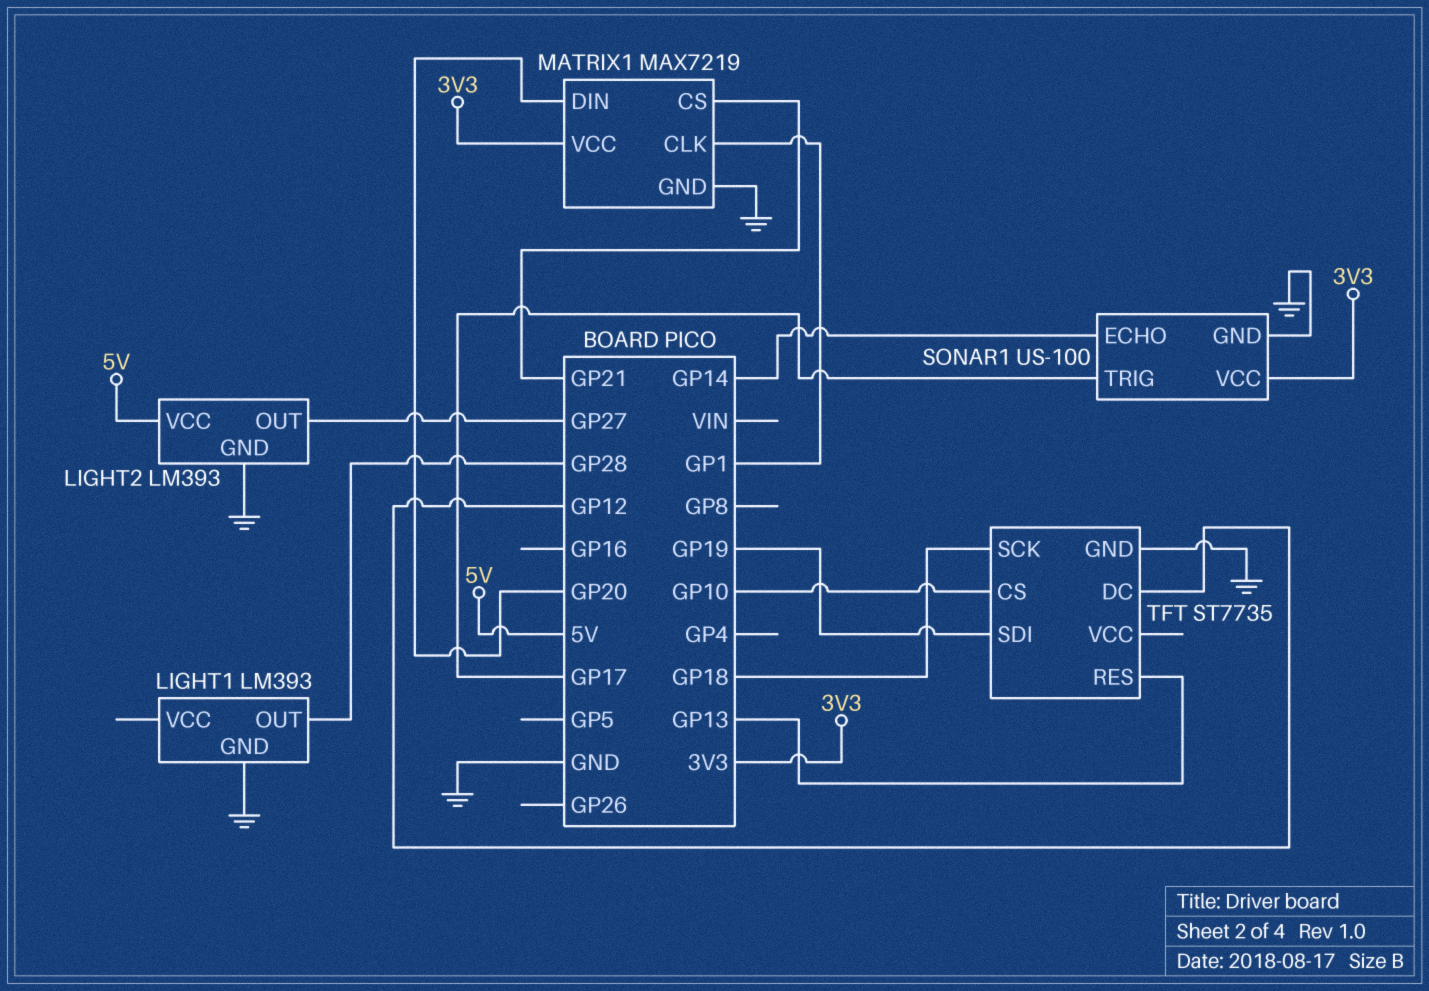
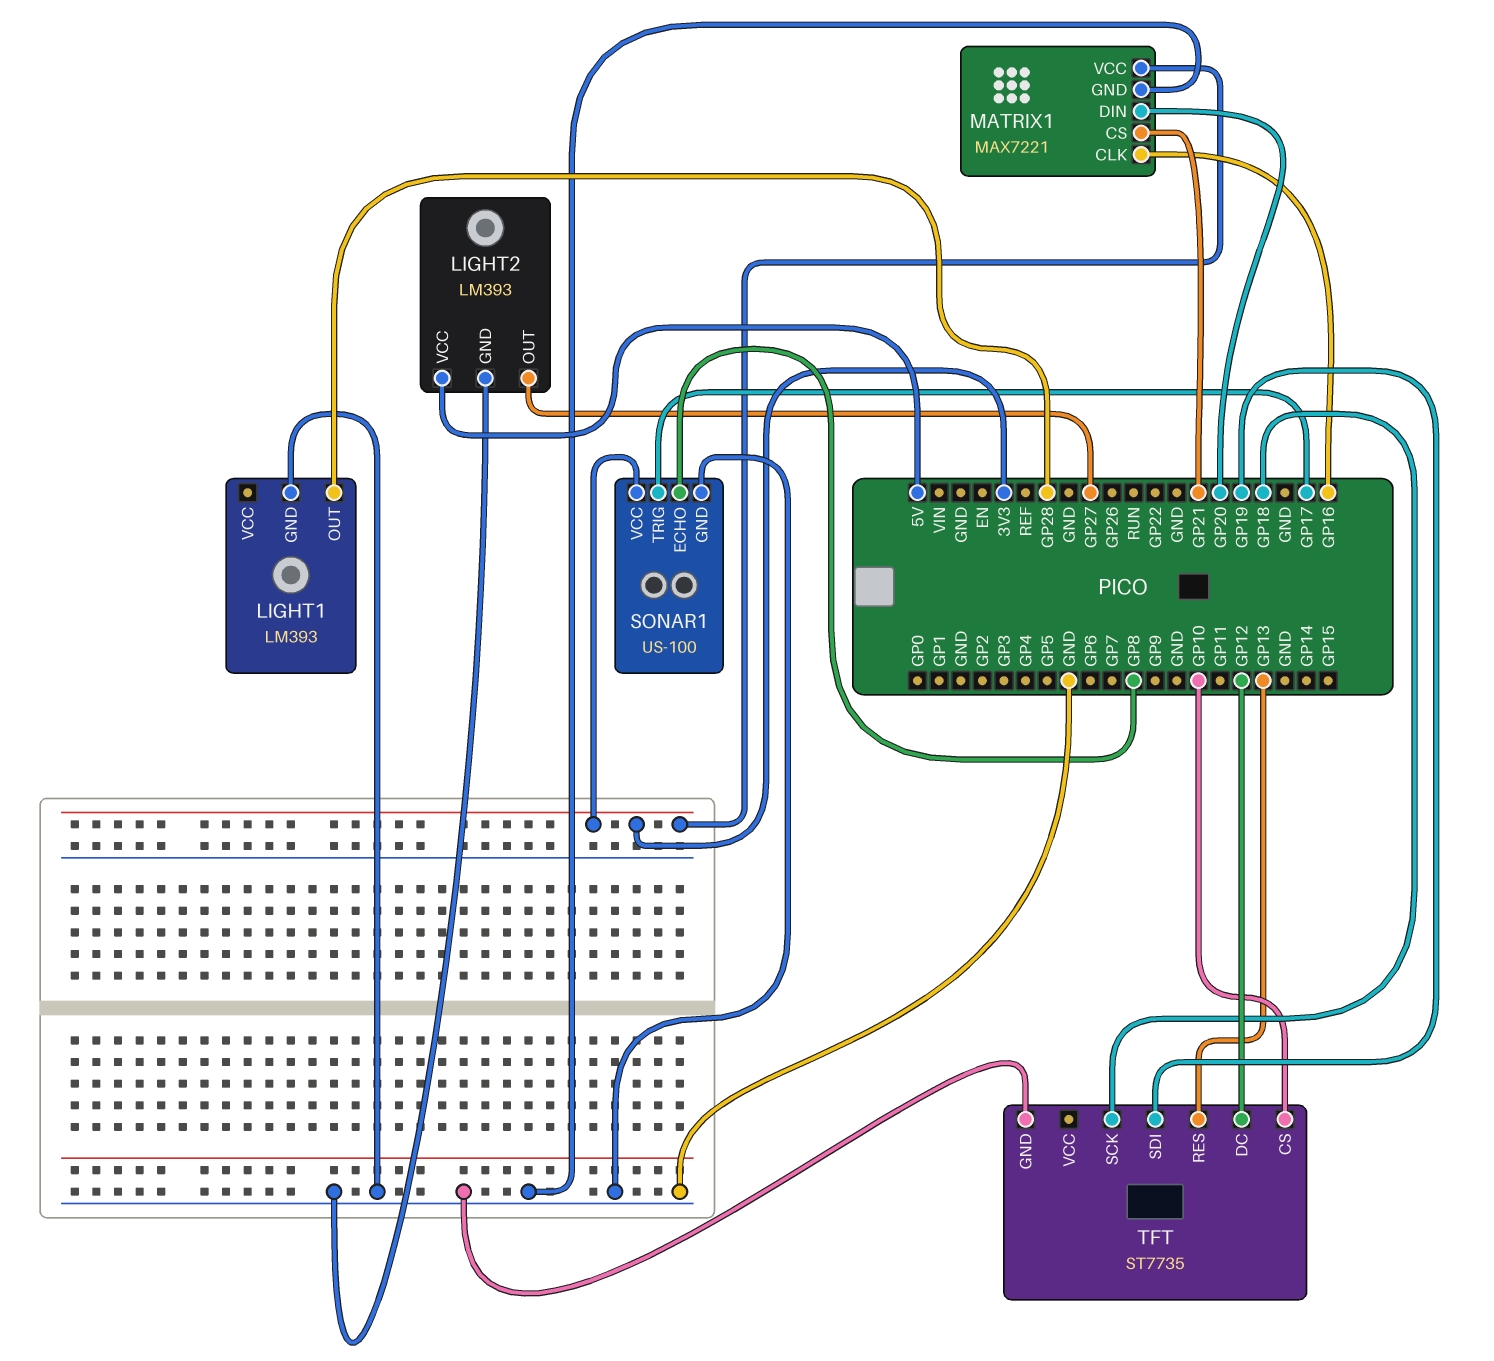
MATRIX1: MAX7219 -> MAX7221
MATRIX1 pin CLK: GP1 -> GP16
SONAR1 pin ECHO: GP14 -> GP8

